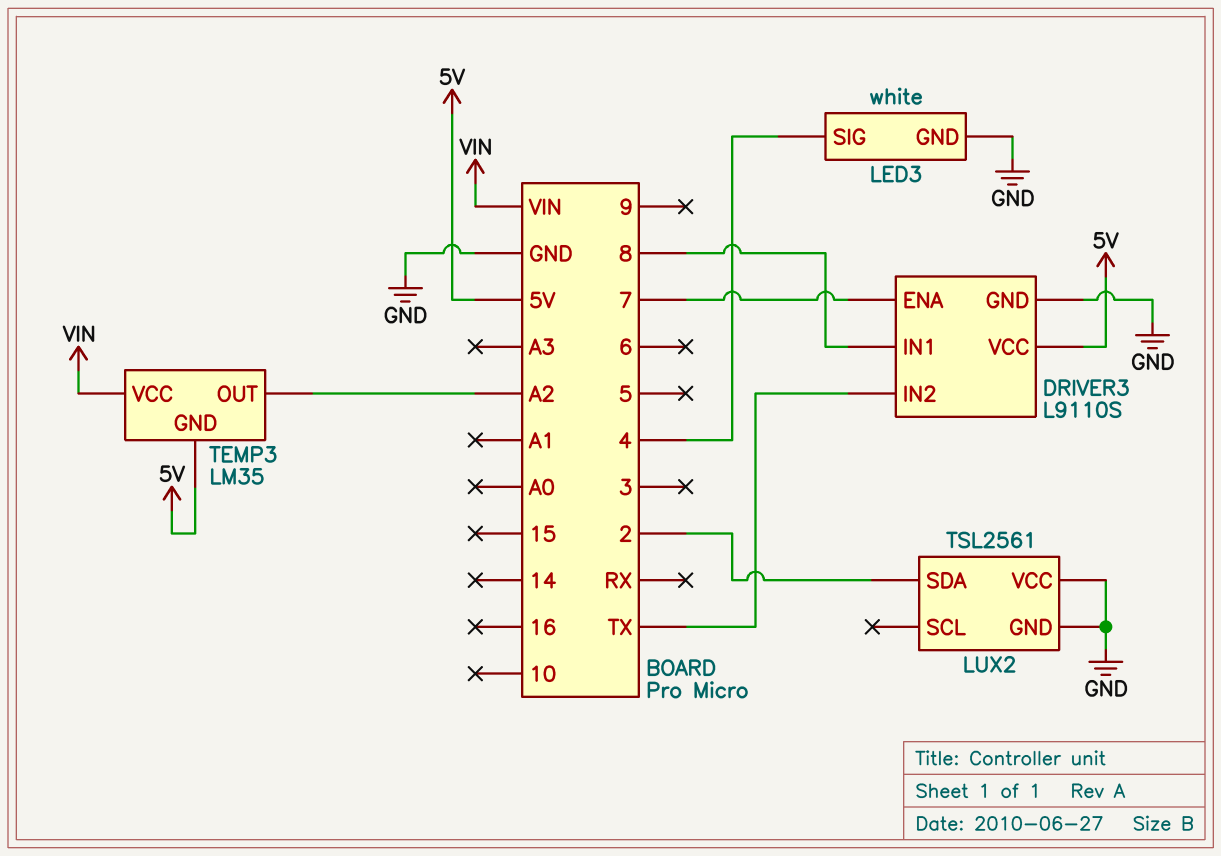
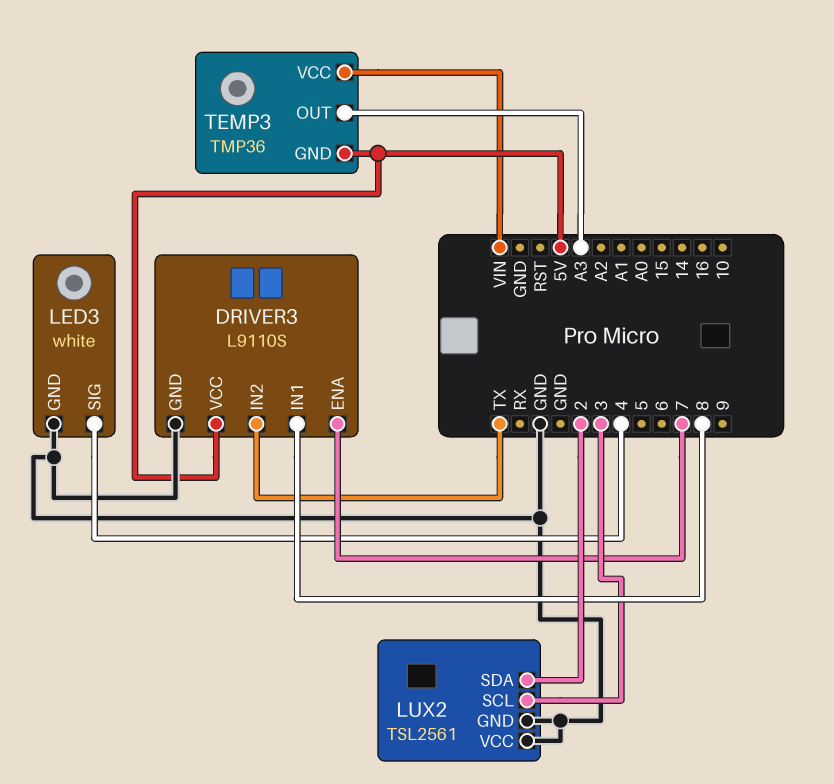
LUX2 pin SCL: none -> 3
TEMP3: LM35 -> TMP36
TEMP3 pin OUT: A2 -> A3

